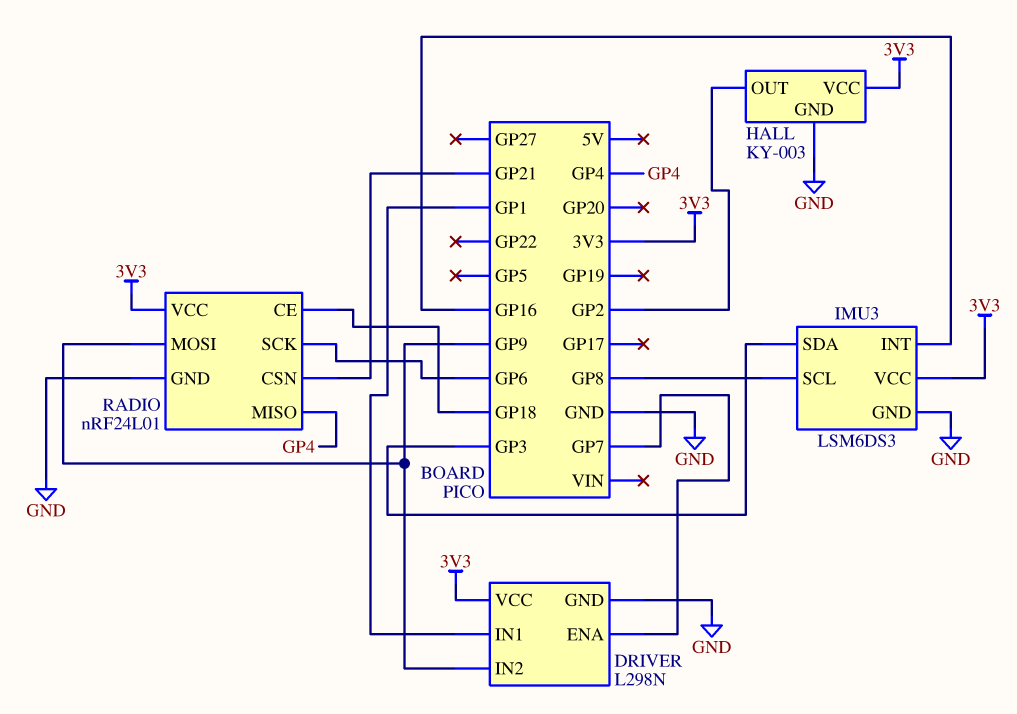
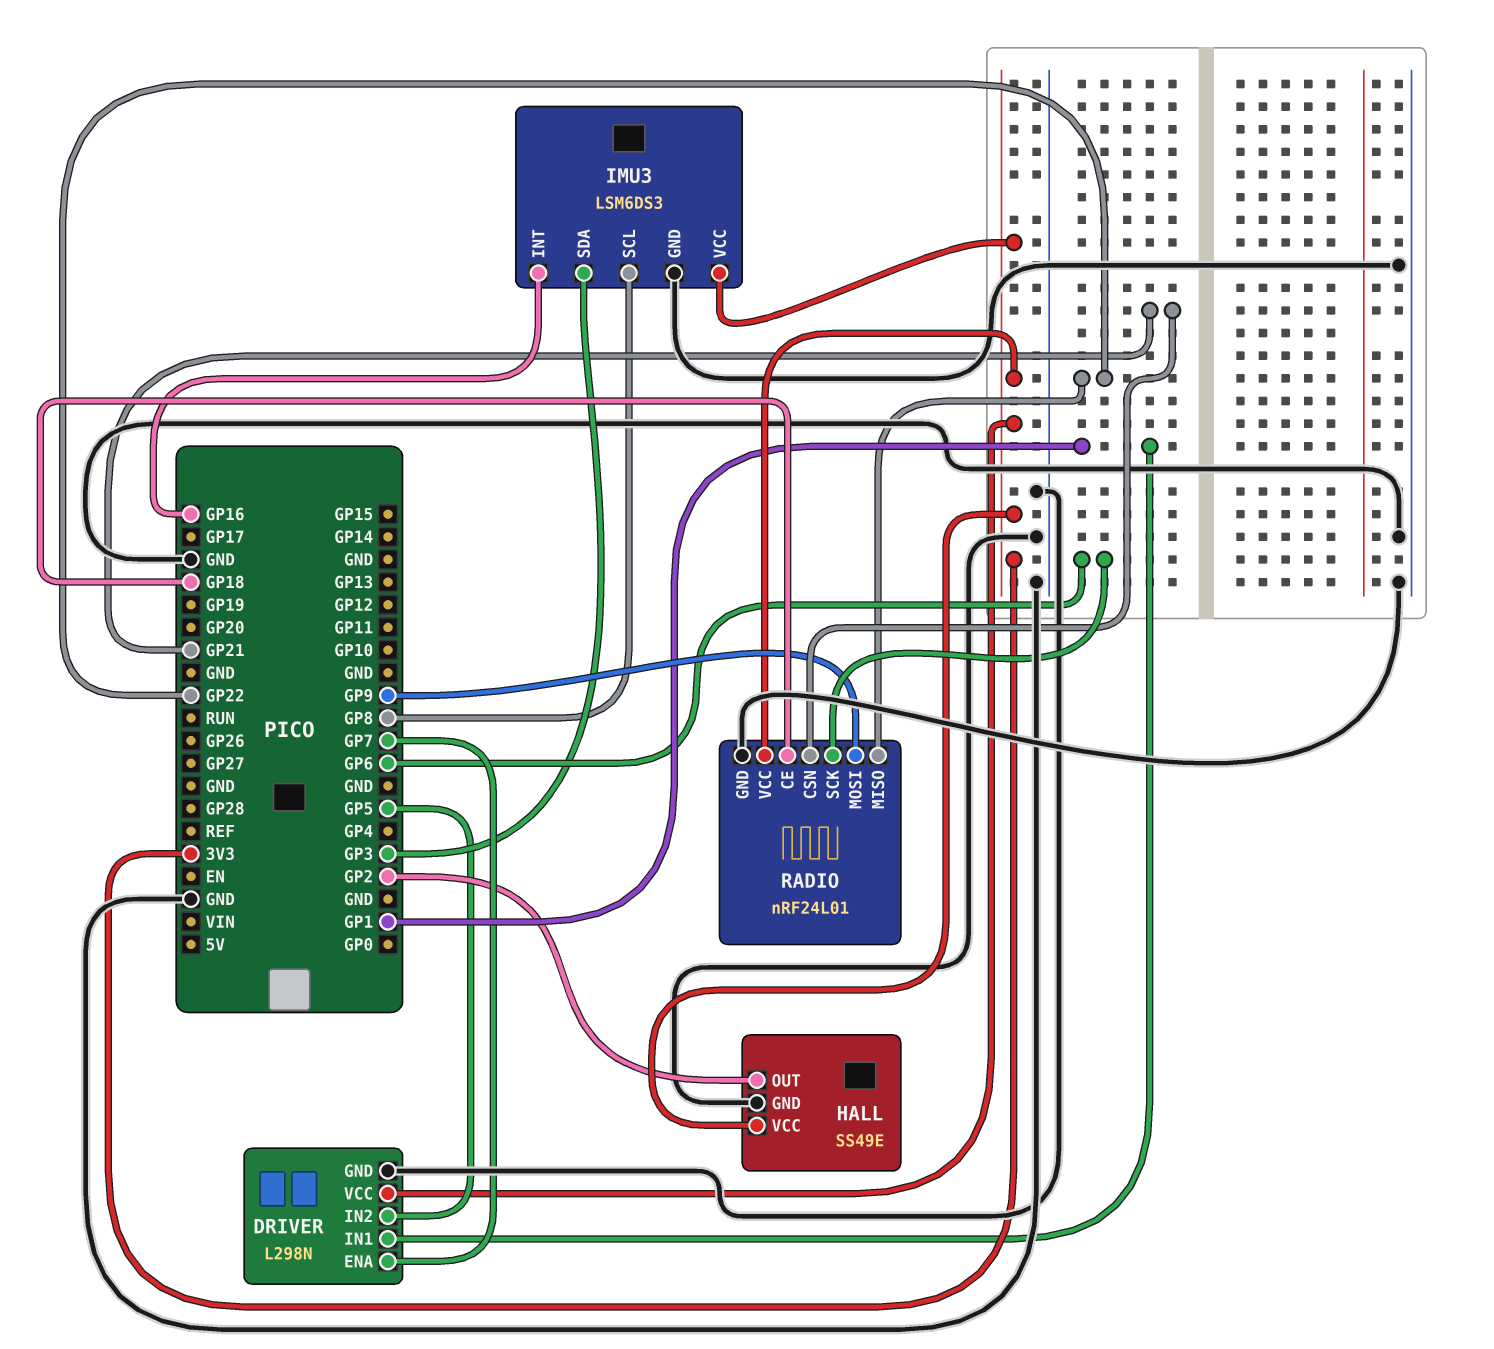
DRIVER pin IN2: GP9 -> GP5
HALL: KY-003 -> SS49E
RADIO pin MISO: GP4 -> GP22

